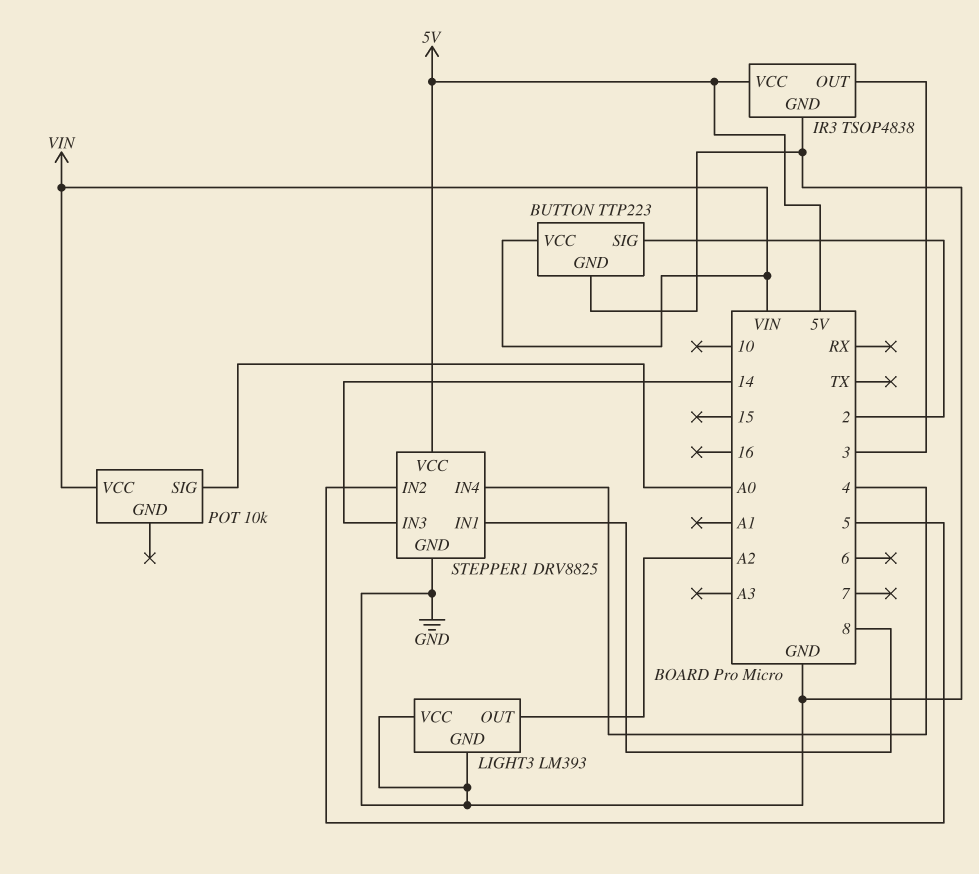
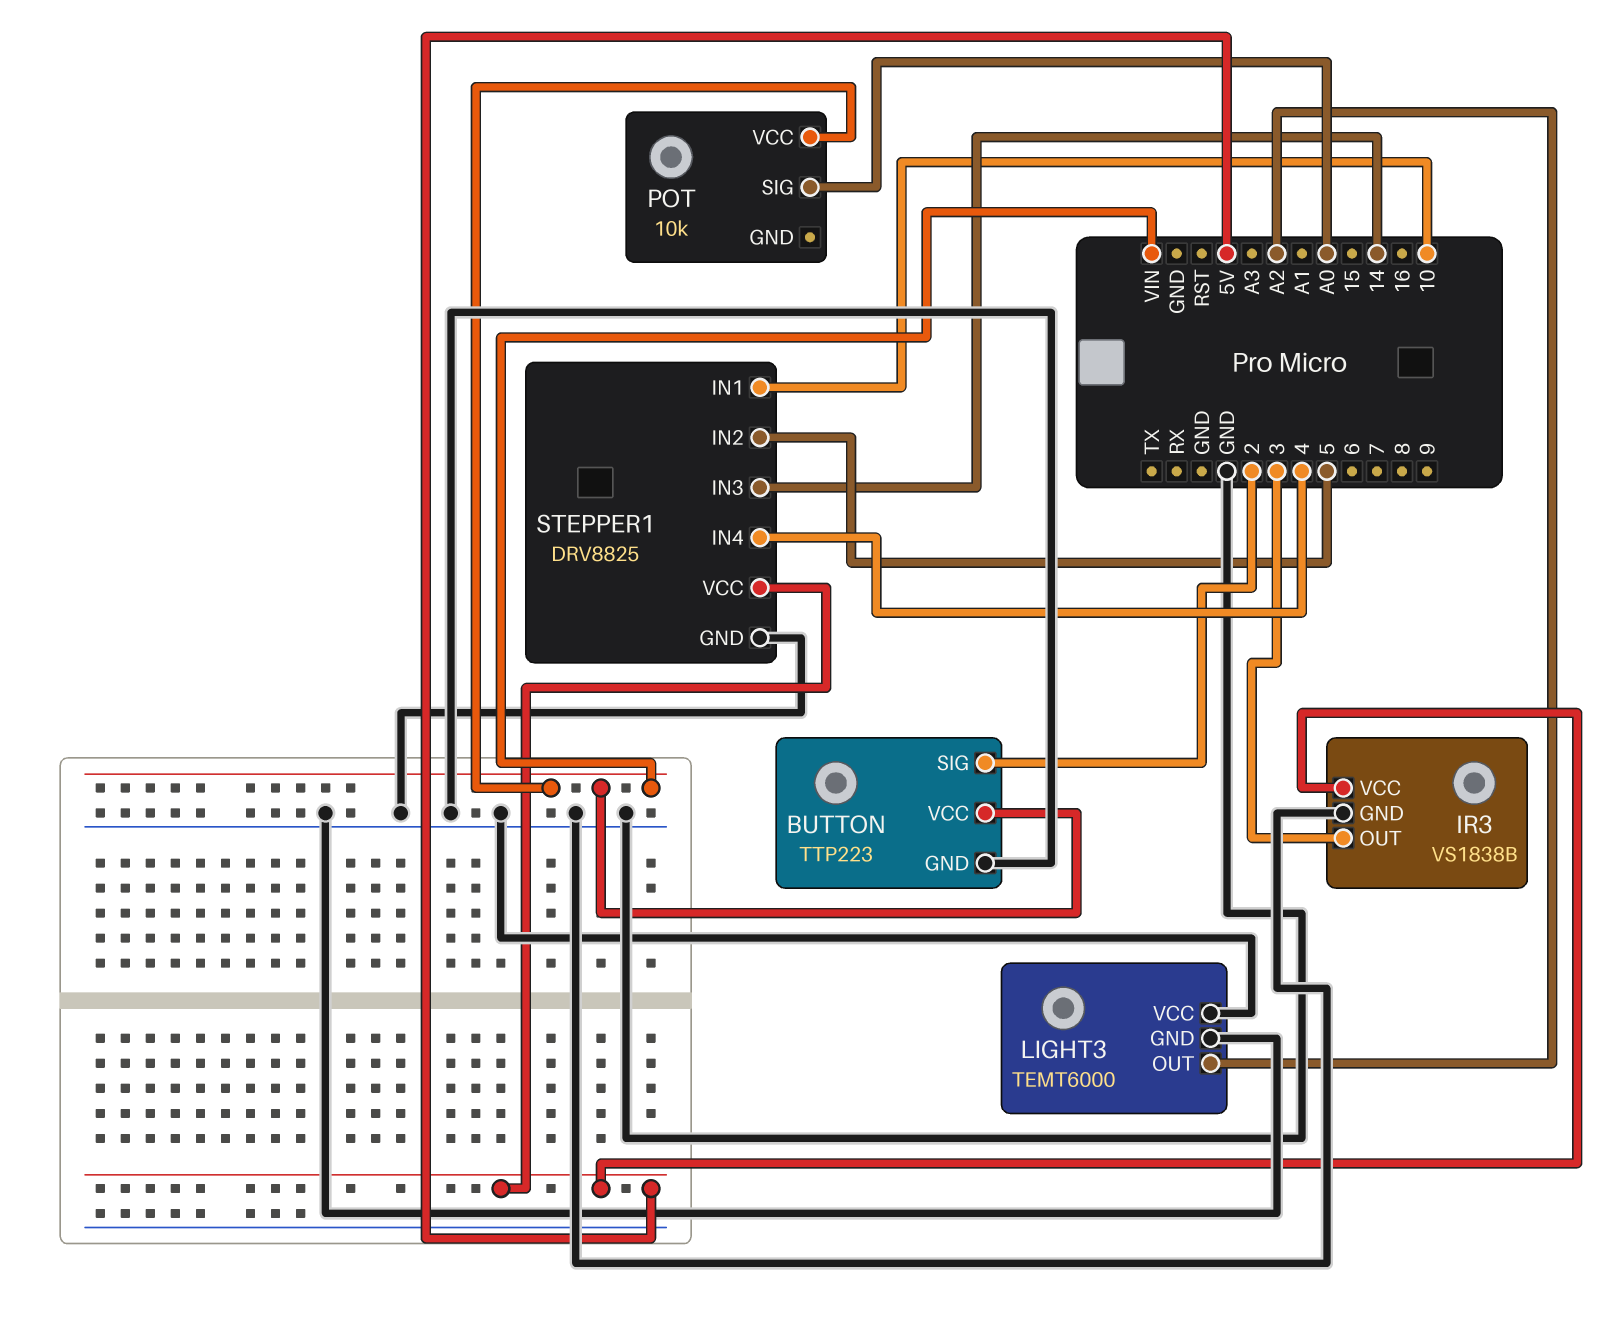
IR3: TSOP4838 -> VS1838B
LIGHT3: LM393 -> TEMT6000
STEPPER1 pin IN1: 8 -> 10

